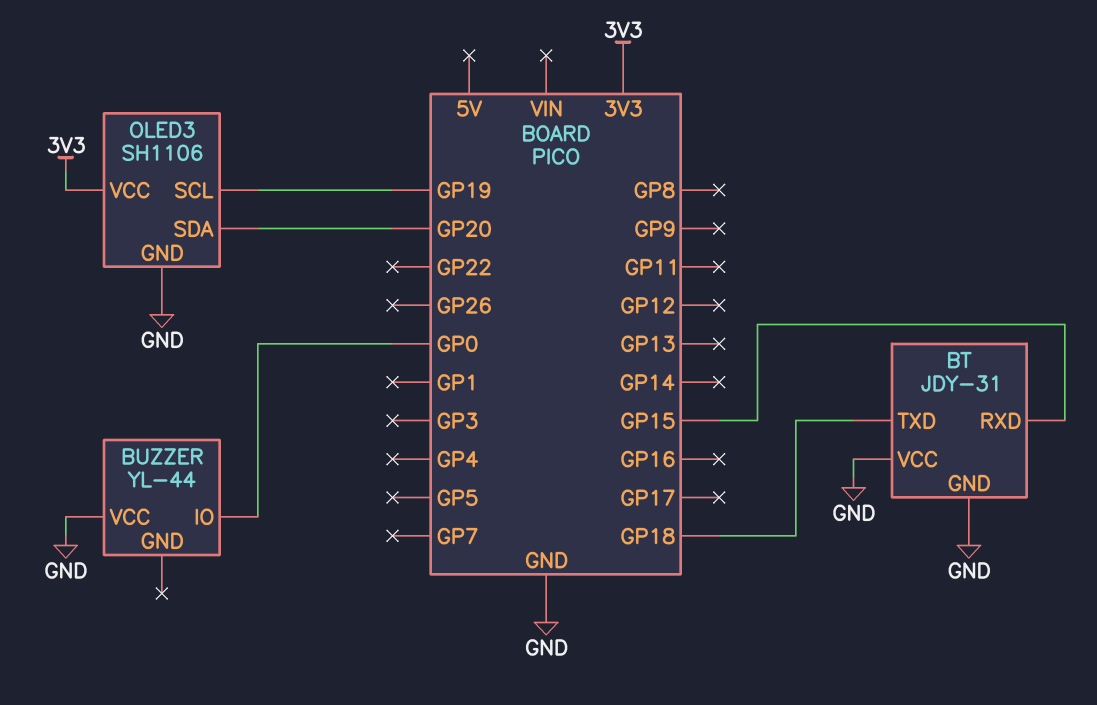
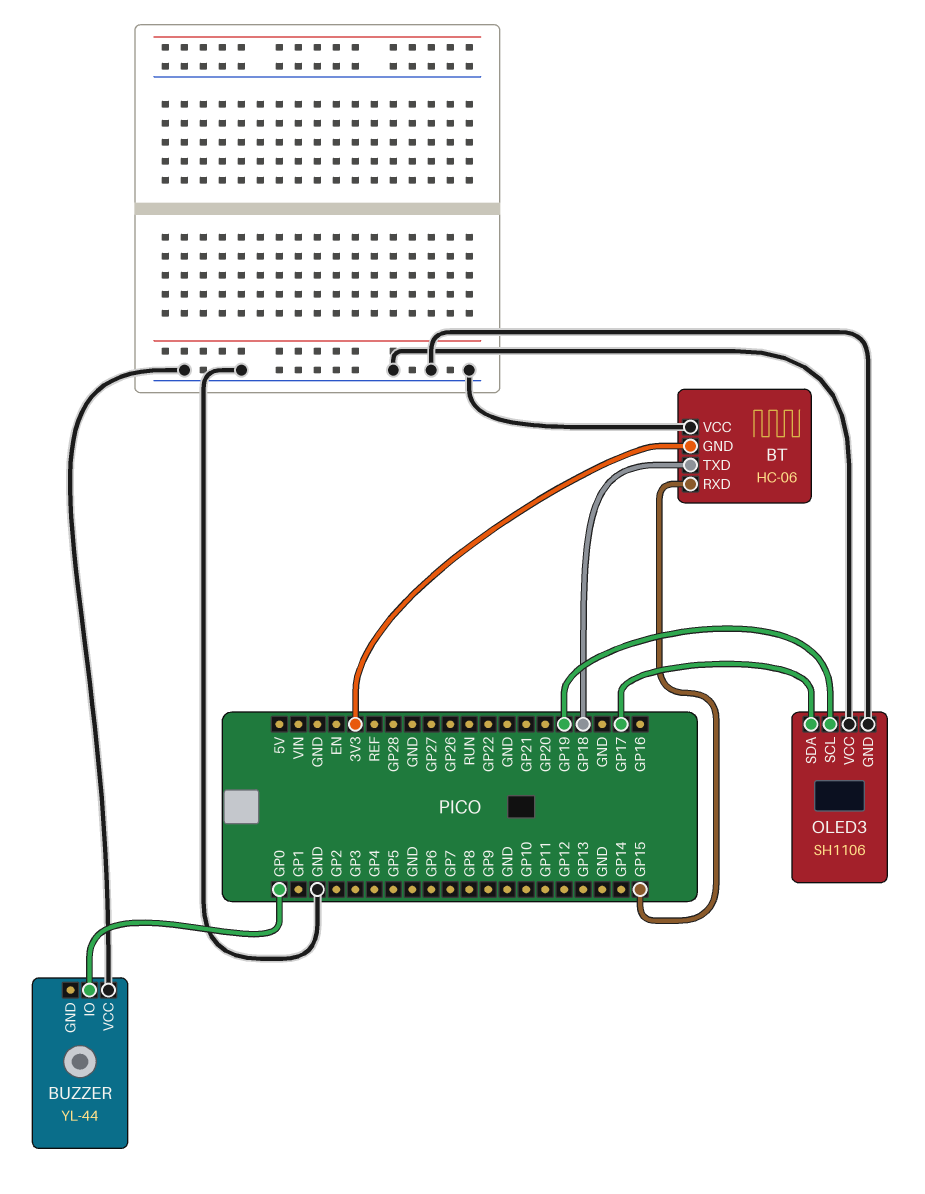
BT: JDY-31 -> HC-06
BT pin GND: GND -> 3V3
OLED3 pin SDA: GP20 -> GP17
OLED3 pin VCC: 3V3 -> GND

